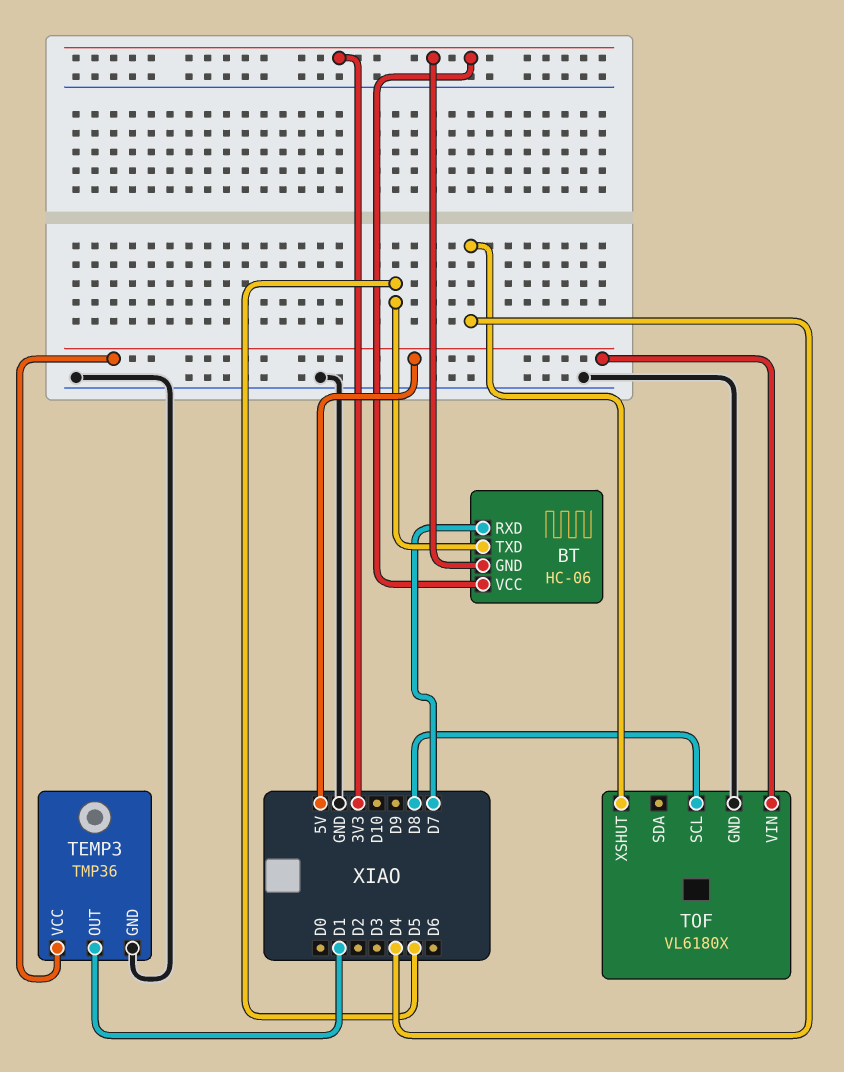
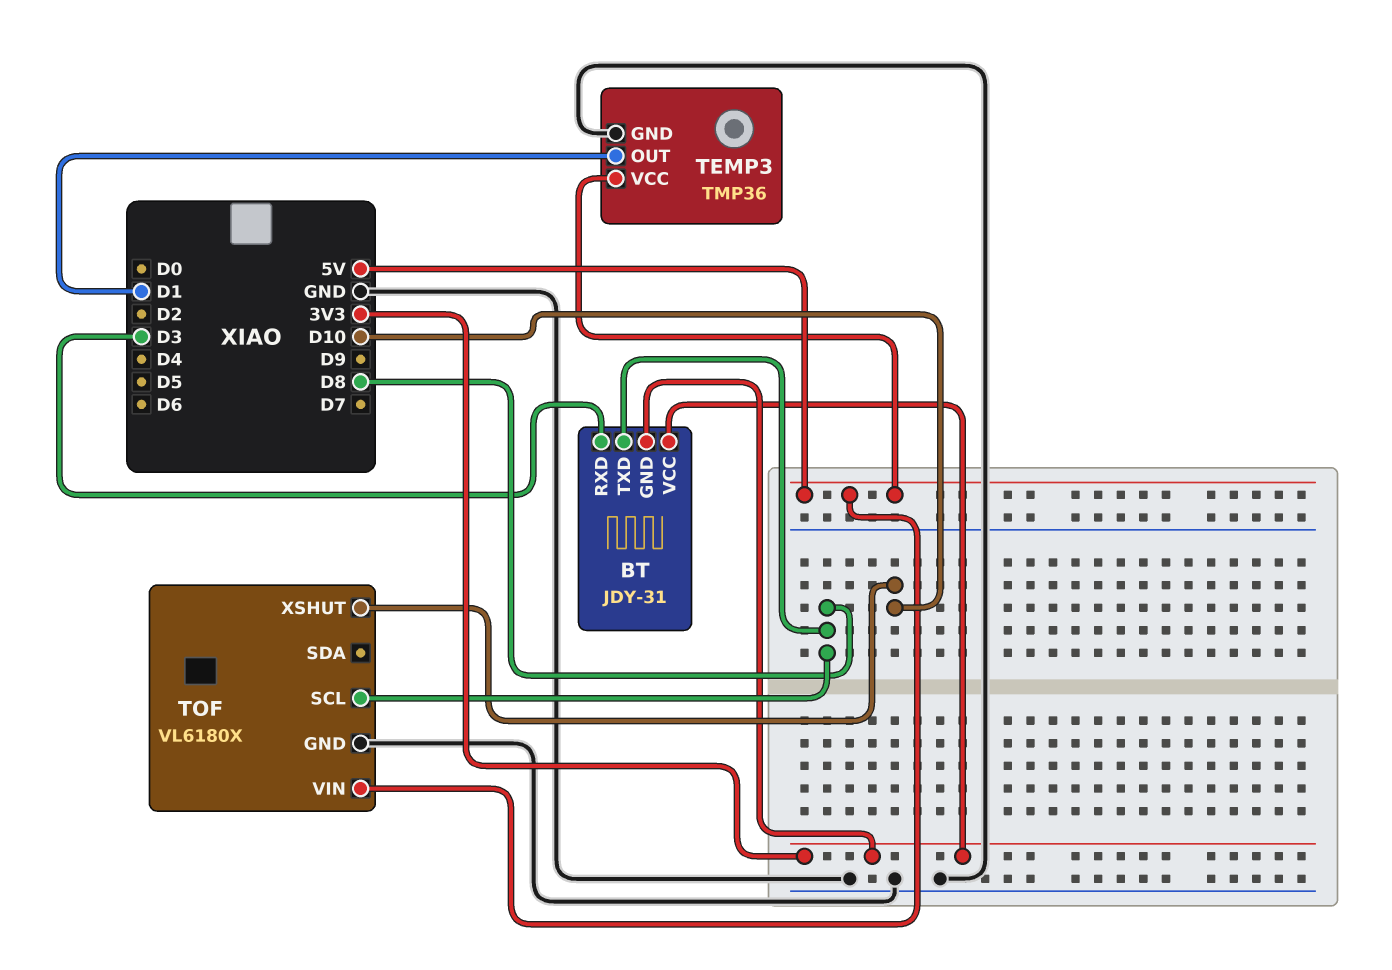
BT: HC-06 -> JDY-31
BT pin RXD: D7 -> D3
BT pin TXD: D5 -> D8
TOF pin XSHUT: D4 -> D10

